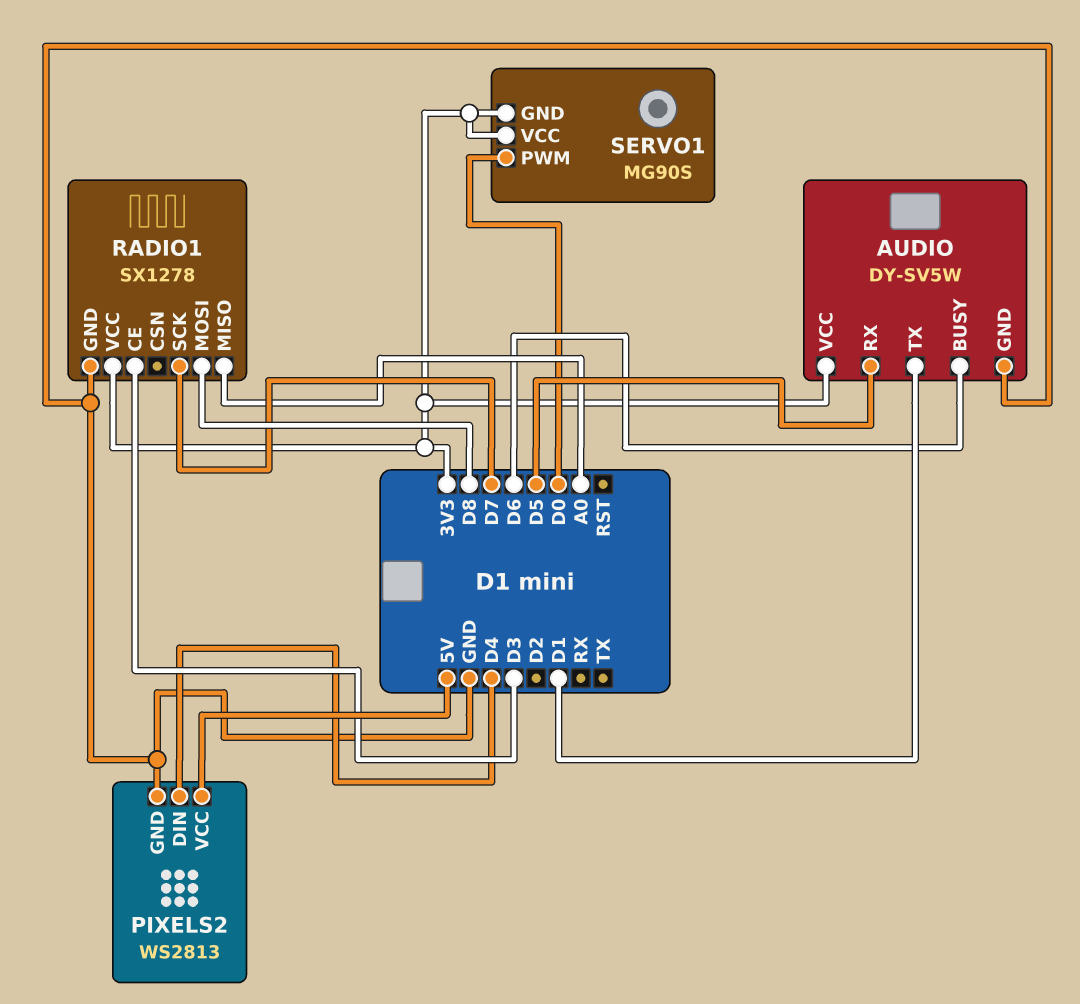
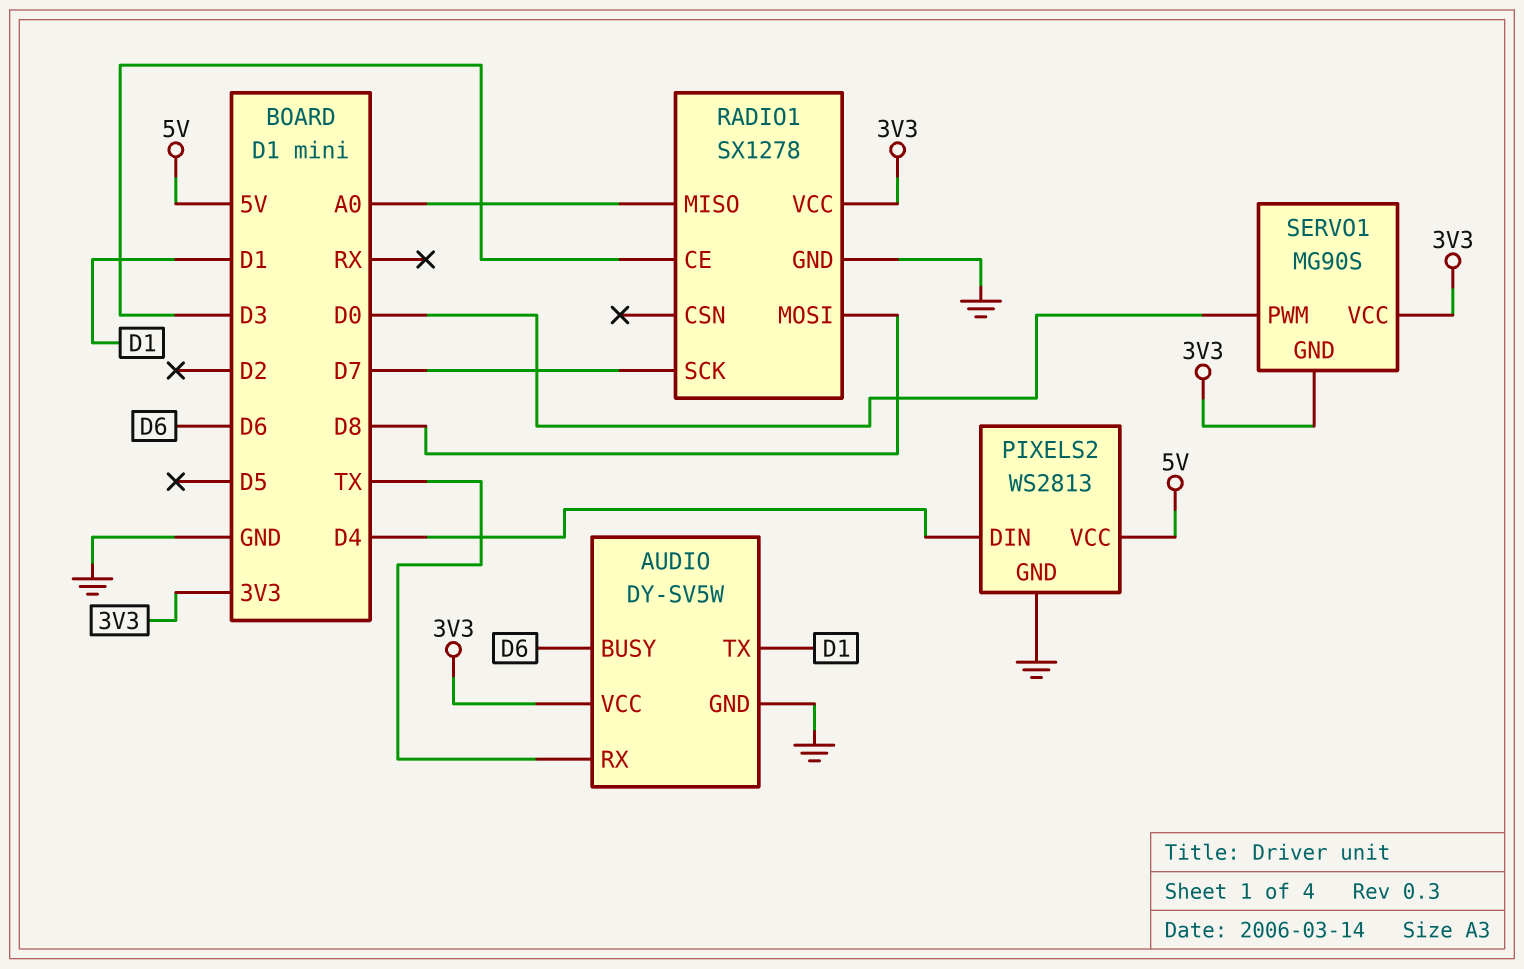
AUDIO pin RX: D5 -> TX

